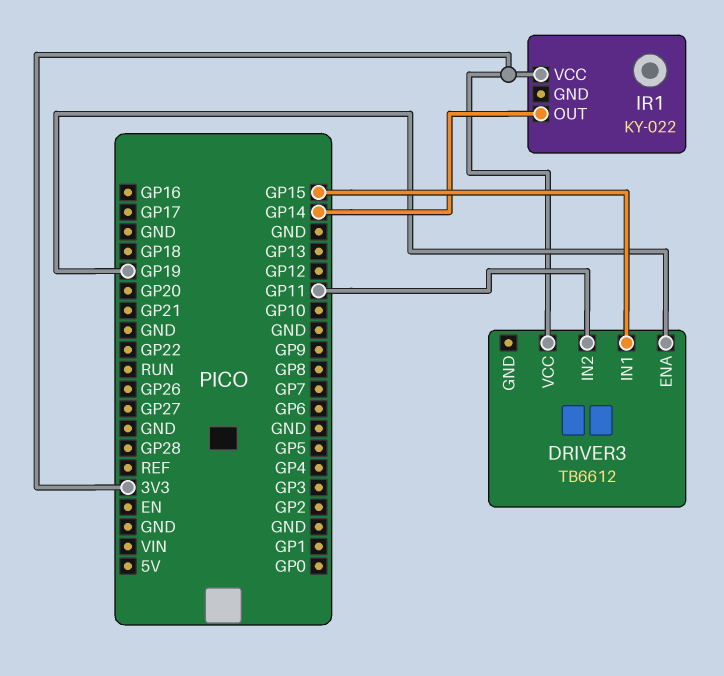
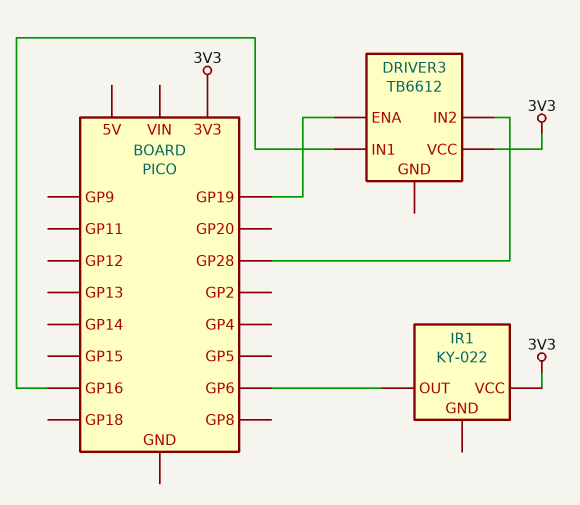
DRIVER3 pin IN1: GP15 -> GP16
DRIVER3 pin IN2: GP11 -> GP28
IR1 pin OUT: GP14 -> GP6

